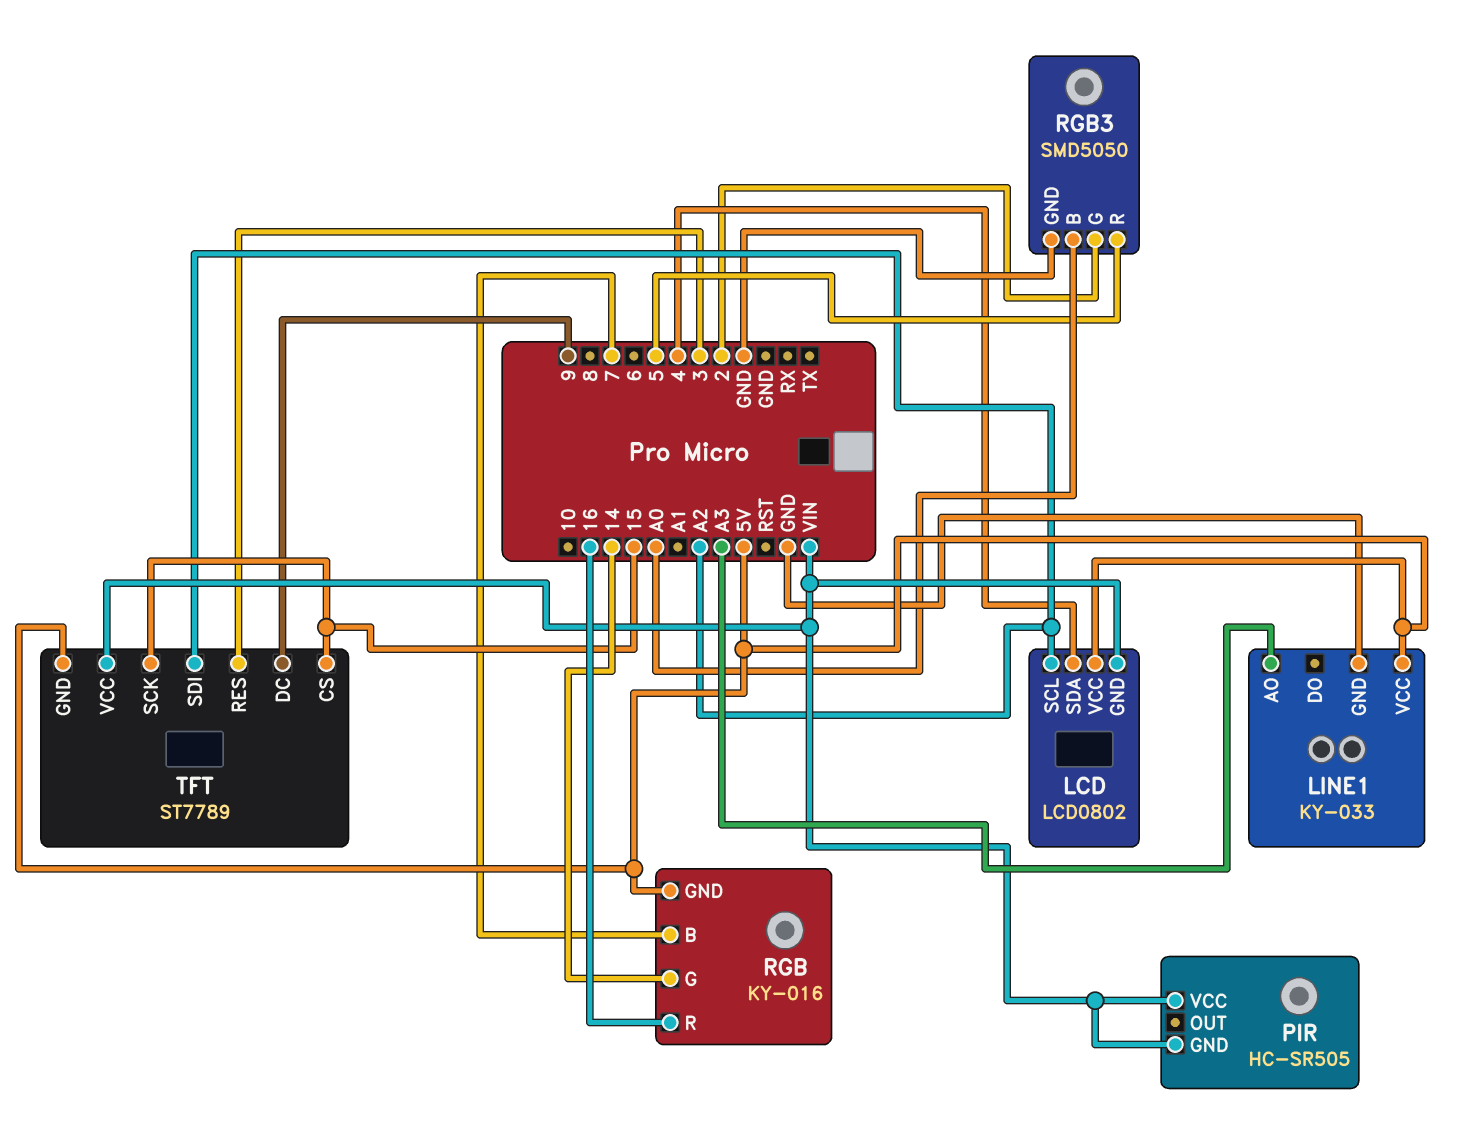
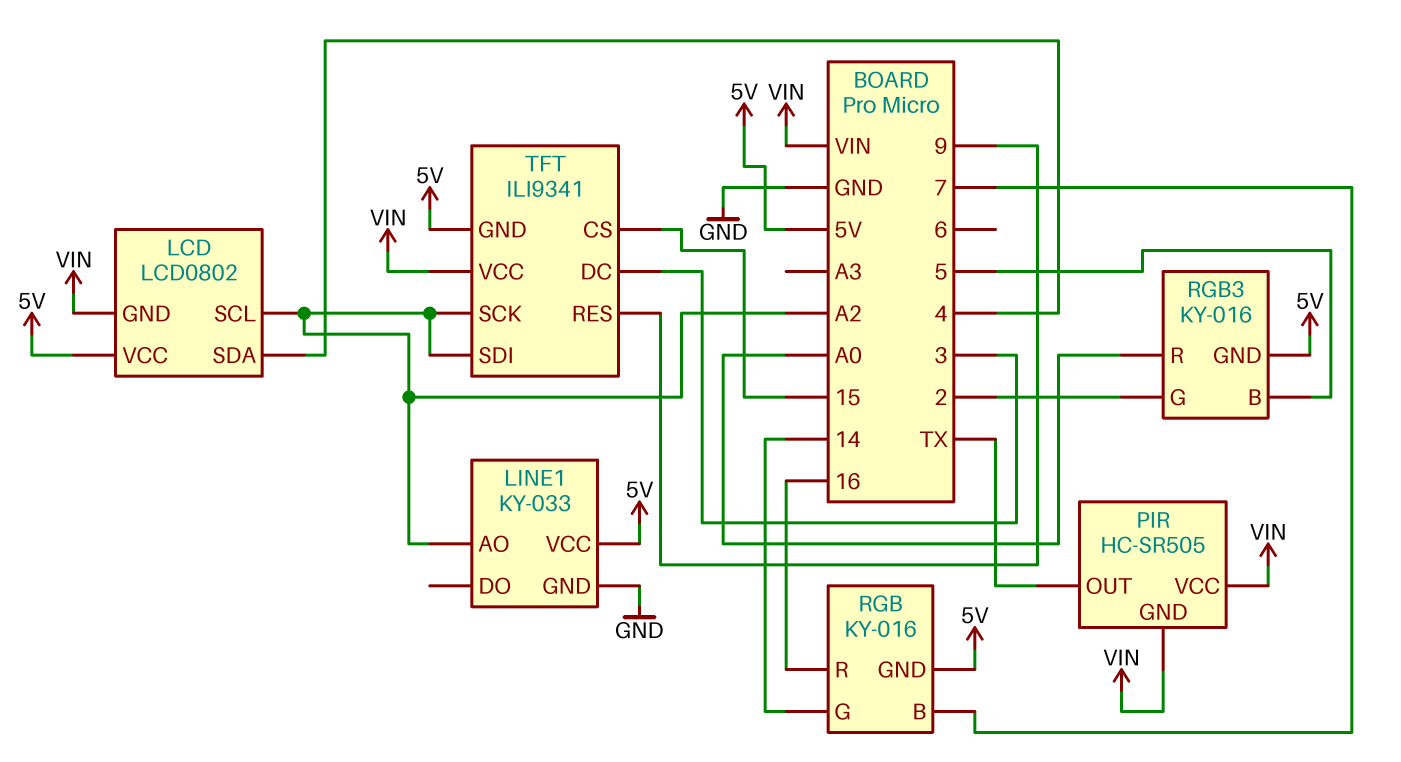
LINE1 pin AO: A3 -> A2
PIR pin OUT: none -> TX
RGB3: SMD5050 -> KY-016
RGB3 pin B: A0 -> 5
RGB3 pin GND: GND -> 5V
RGB3 pin R: 5 -> A0
TFT: ST7789 -> ILI9341
TFT pin DC: 9 -> 3
TFT pin RES: 3 -> 9
TFT pin SCK: 15 -> A2

